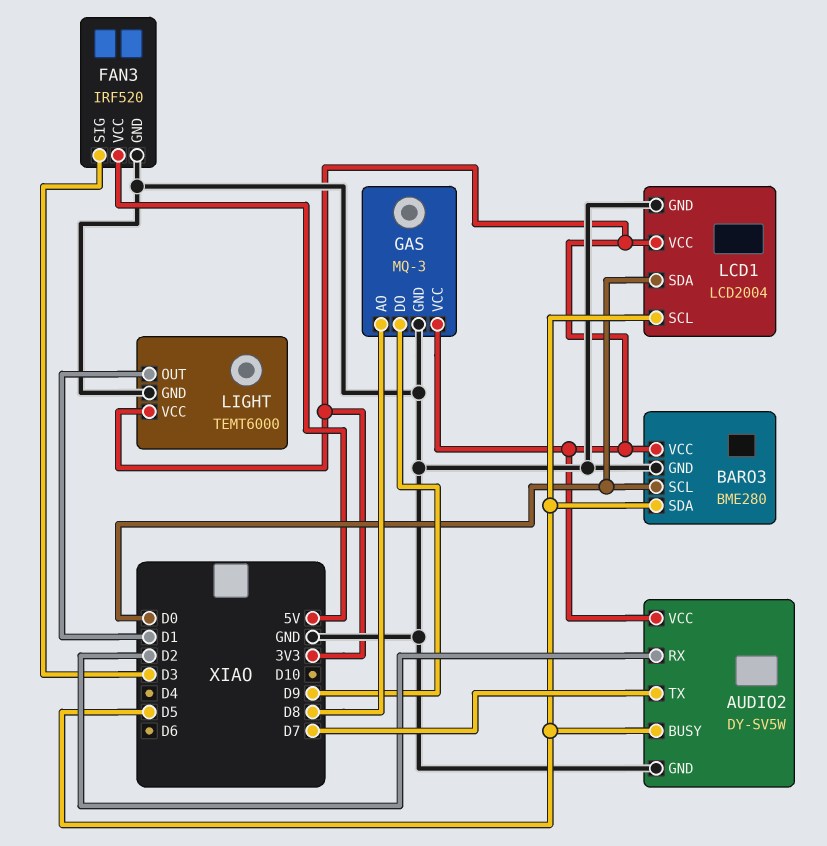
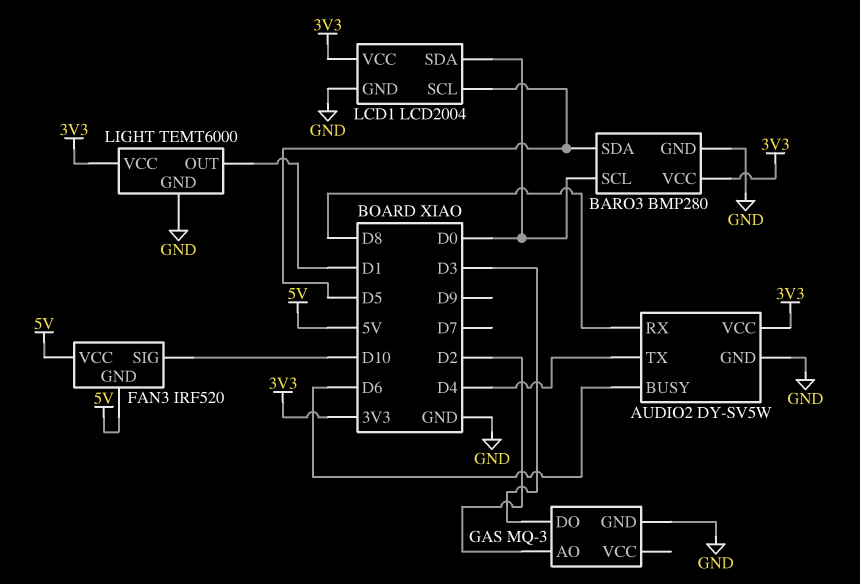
AUDIO2 pin BUSY: D5 -> D6
AUDIO2 pin RX: D2 -> D8
AUDIO2 pin TX: D7 -> D4
BARO3: BME280 -> BMP280
FAN3 pin GND: GND -> 5V
FAN3 pin SIG: D3 -> D10
GAS pin AO: D8 -> D2
GAS pin DO: D9 -> D3
GAS pin VCC: 3V3 -> none

